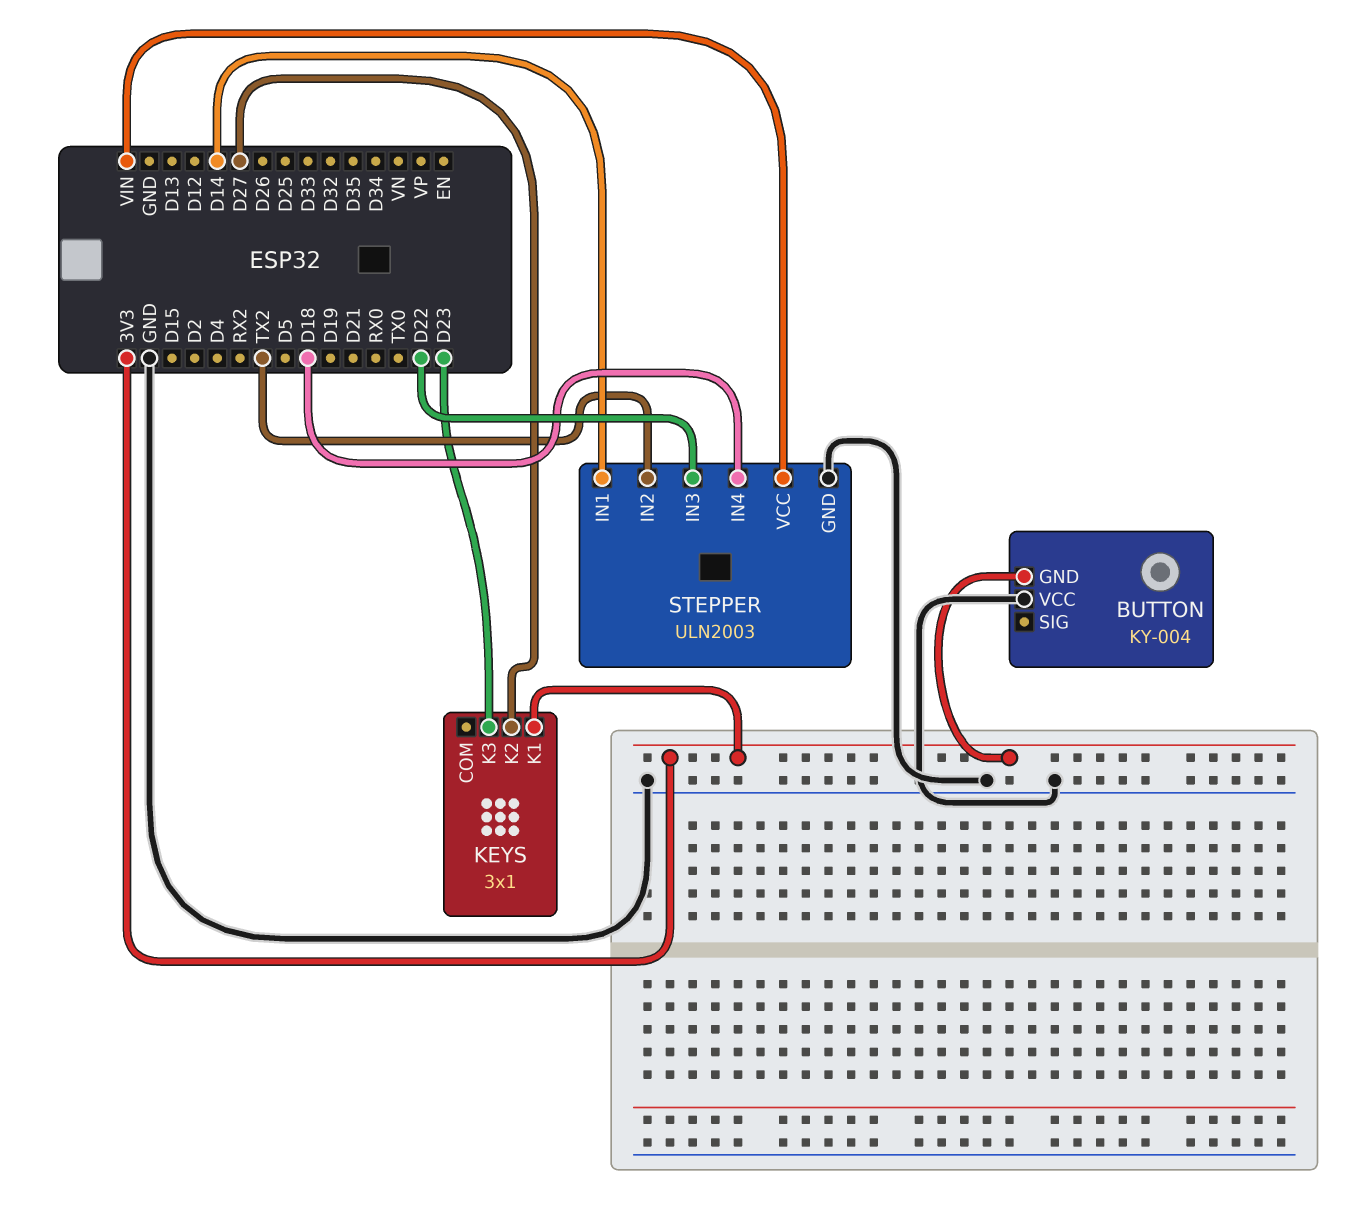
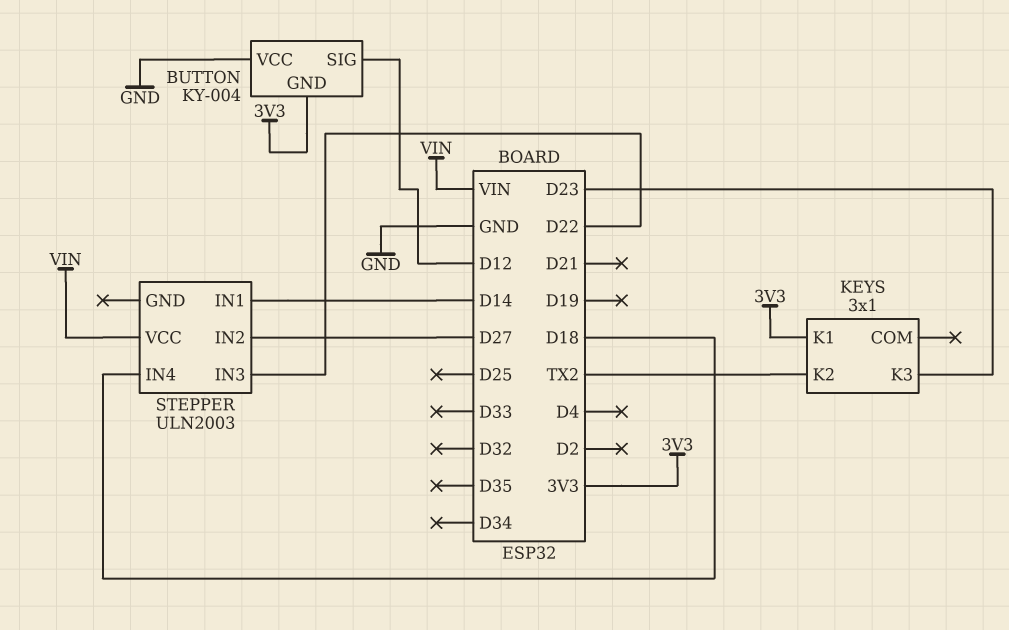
BUTTON pin SIG: none -> D12
KEYS pin K2: D27 -> TX2
STEPPER pin GND: GND -> none
STEPPER pin IN2: TX2 -> D27

